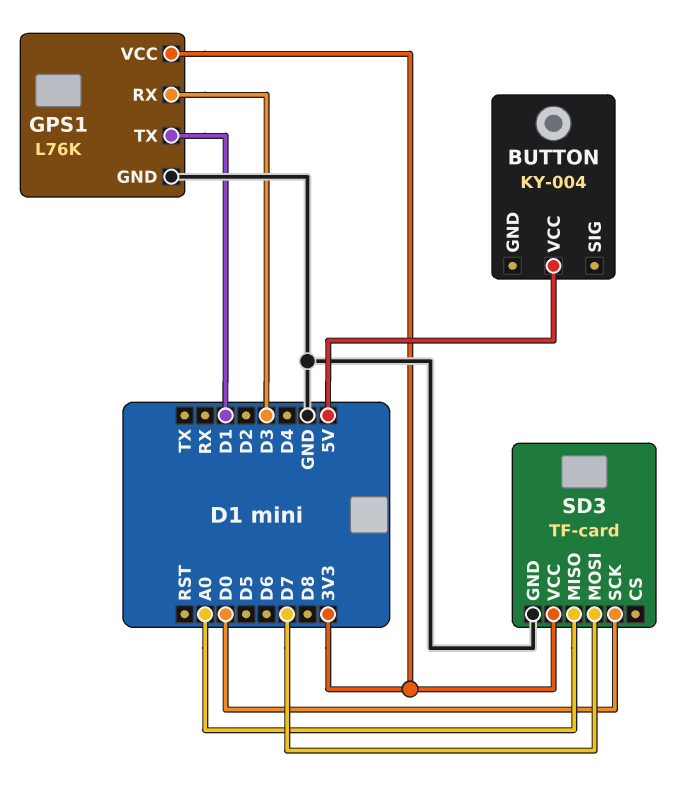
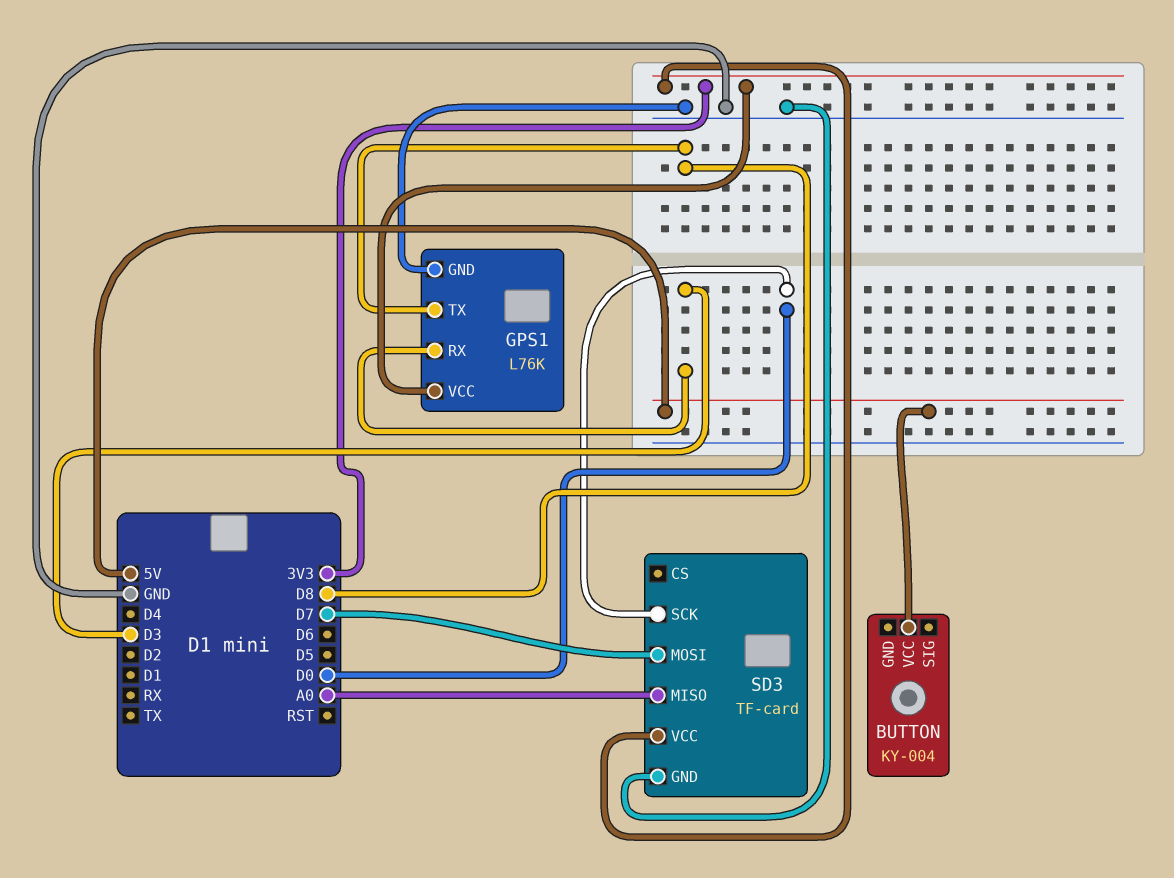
GPS1 pin TX: D1 -> D8

